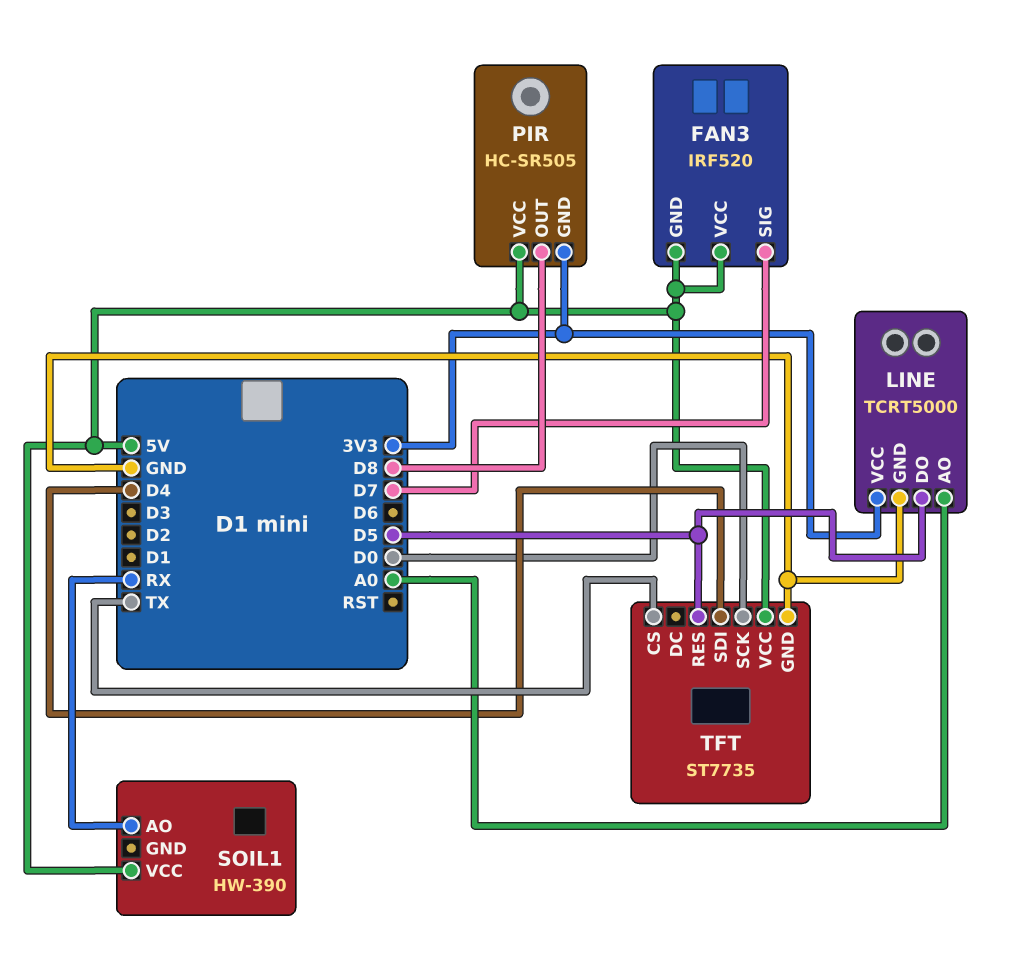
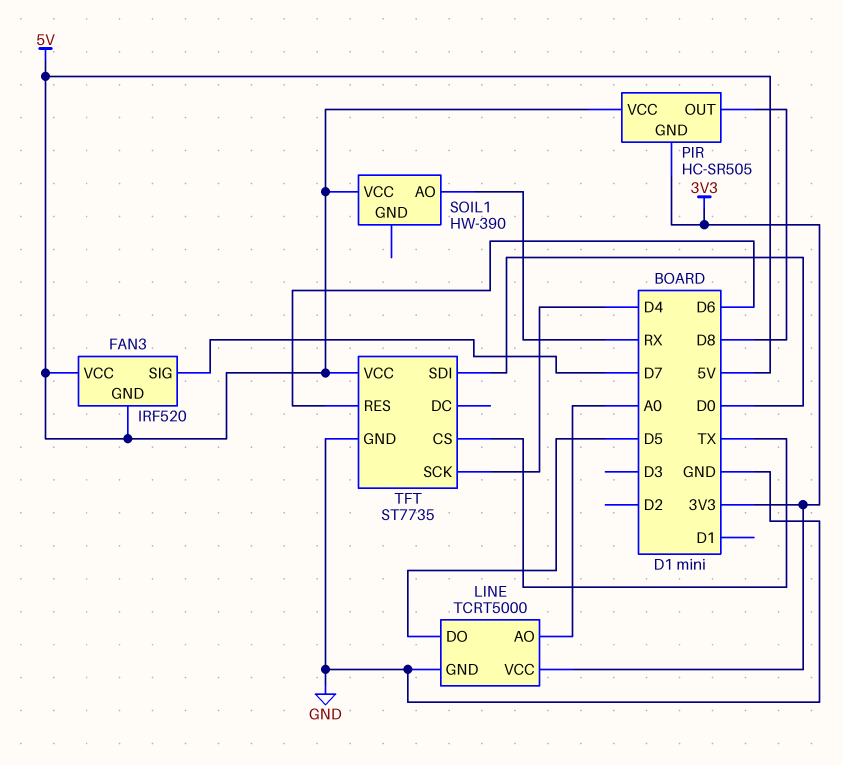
TFT pin RES: D5 -> D6
TFT pin SCK: D0 -> D4
TFT pin SDI: D4 -> D0

